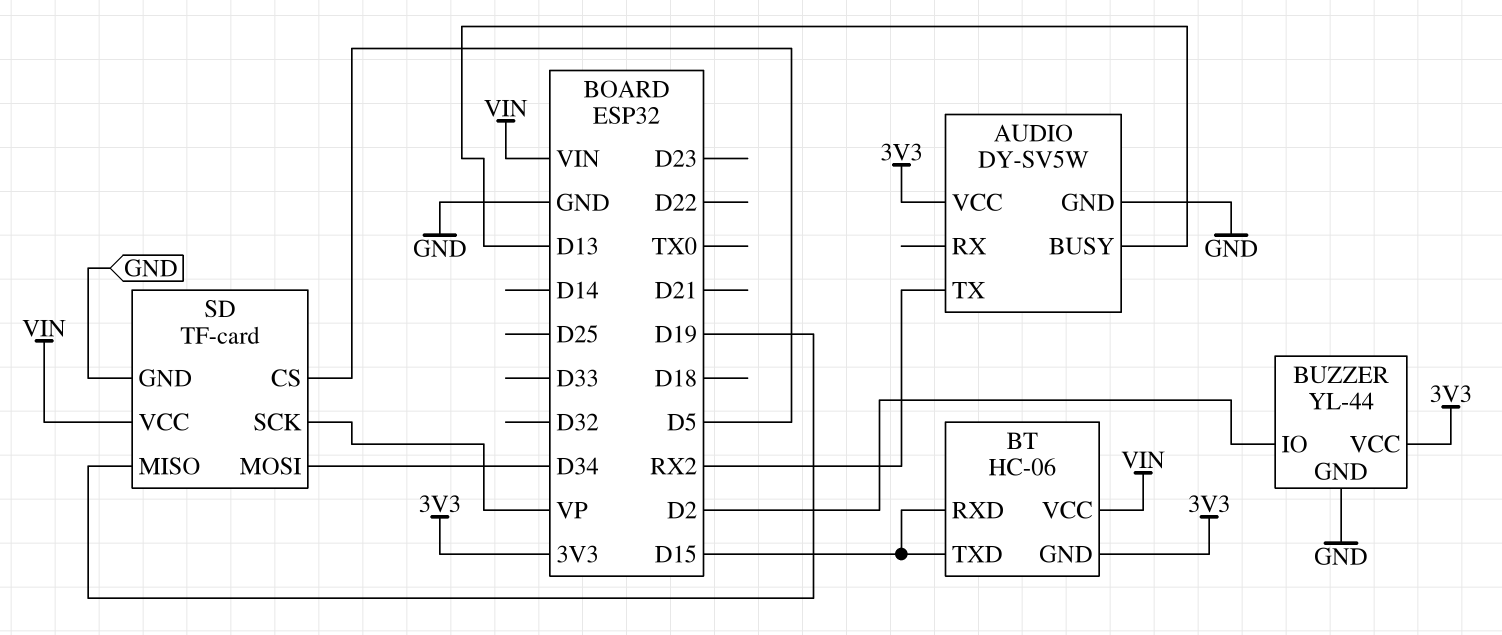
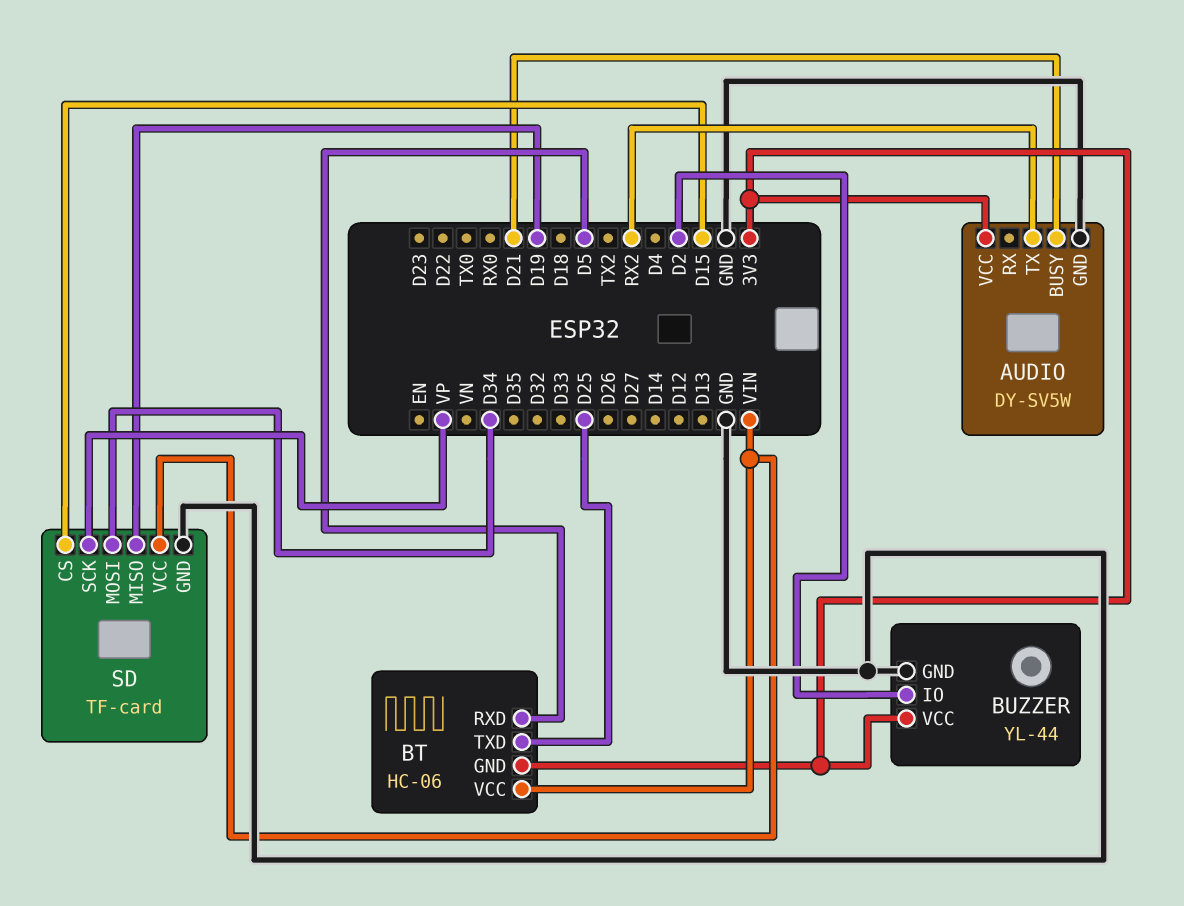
AUDIO pin BUSY: D13 -> D21
BT pin RXD: D15 -> D5
BT pin TXD: D15 -> D25
SD pin CS: D5 -> D15

